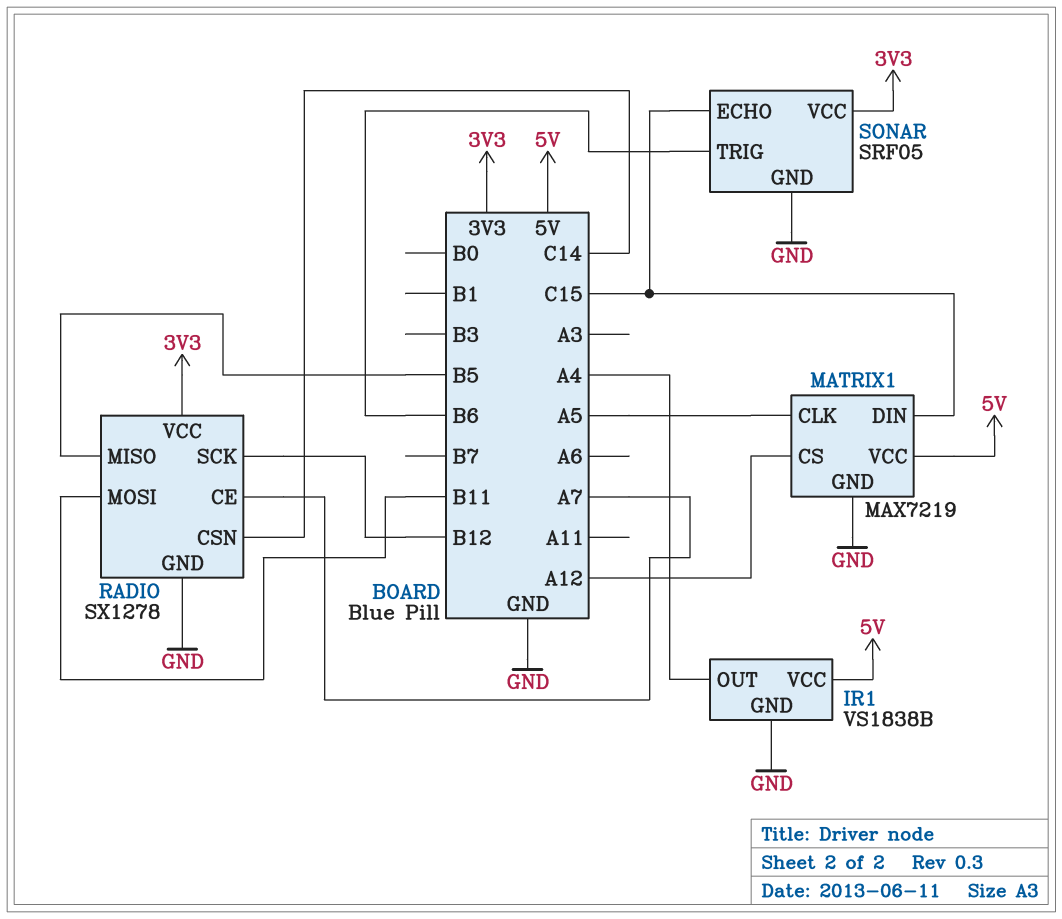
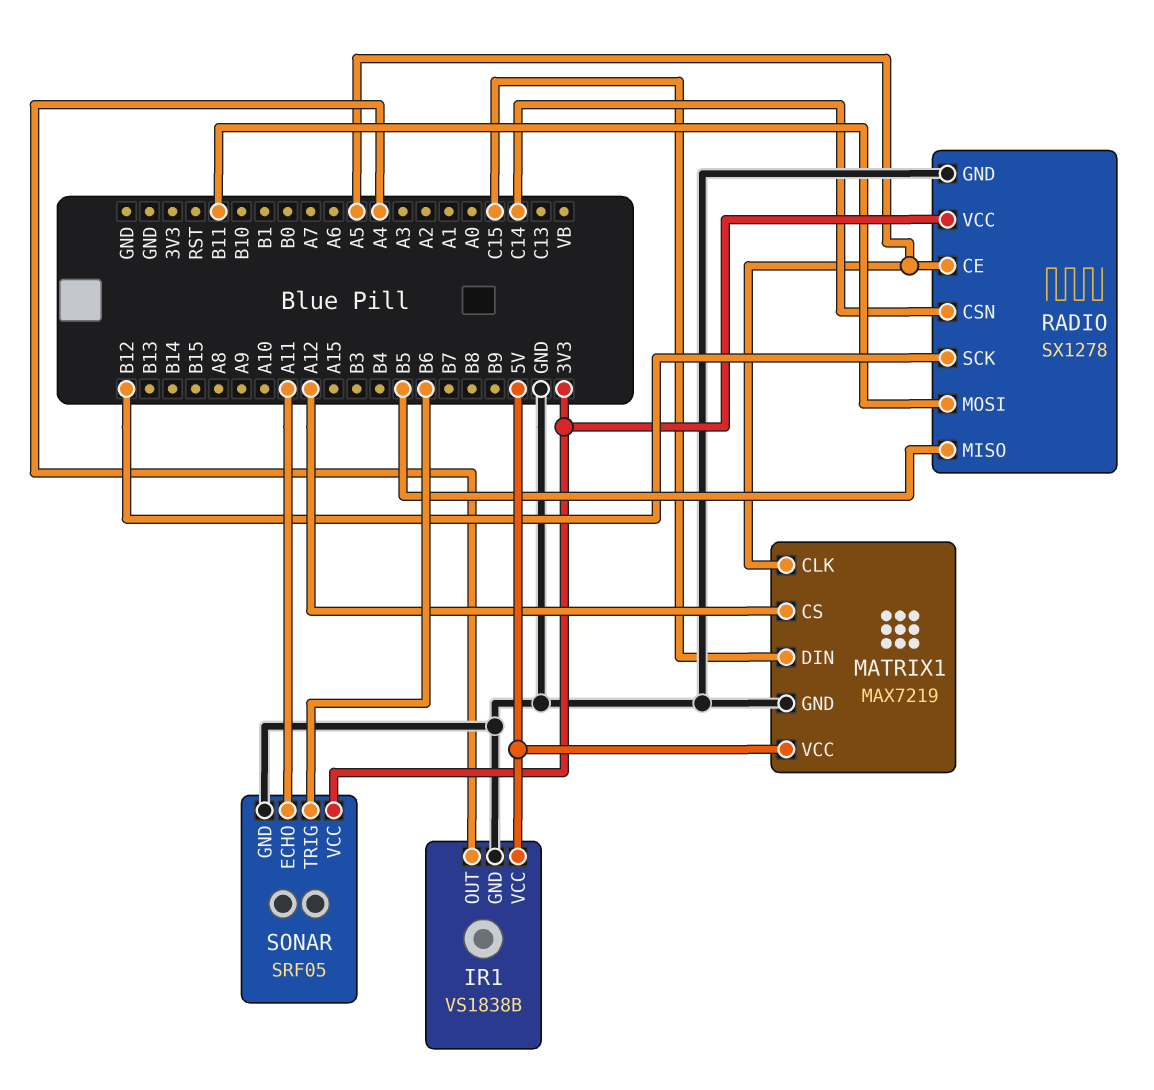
RADIO pin CE: A7 -> A5
SONAR pin ECHO: C15 -> A11

